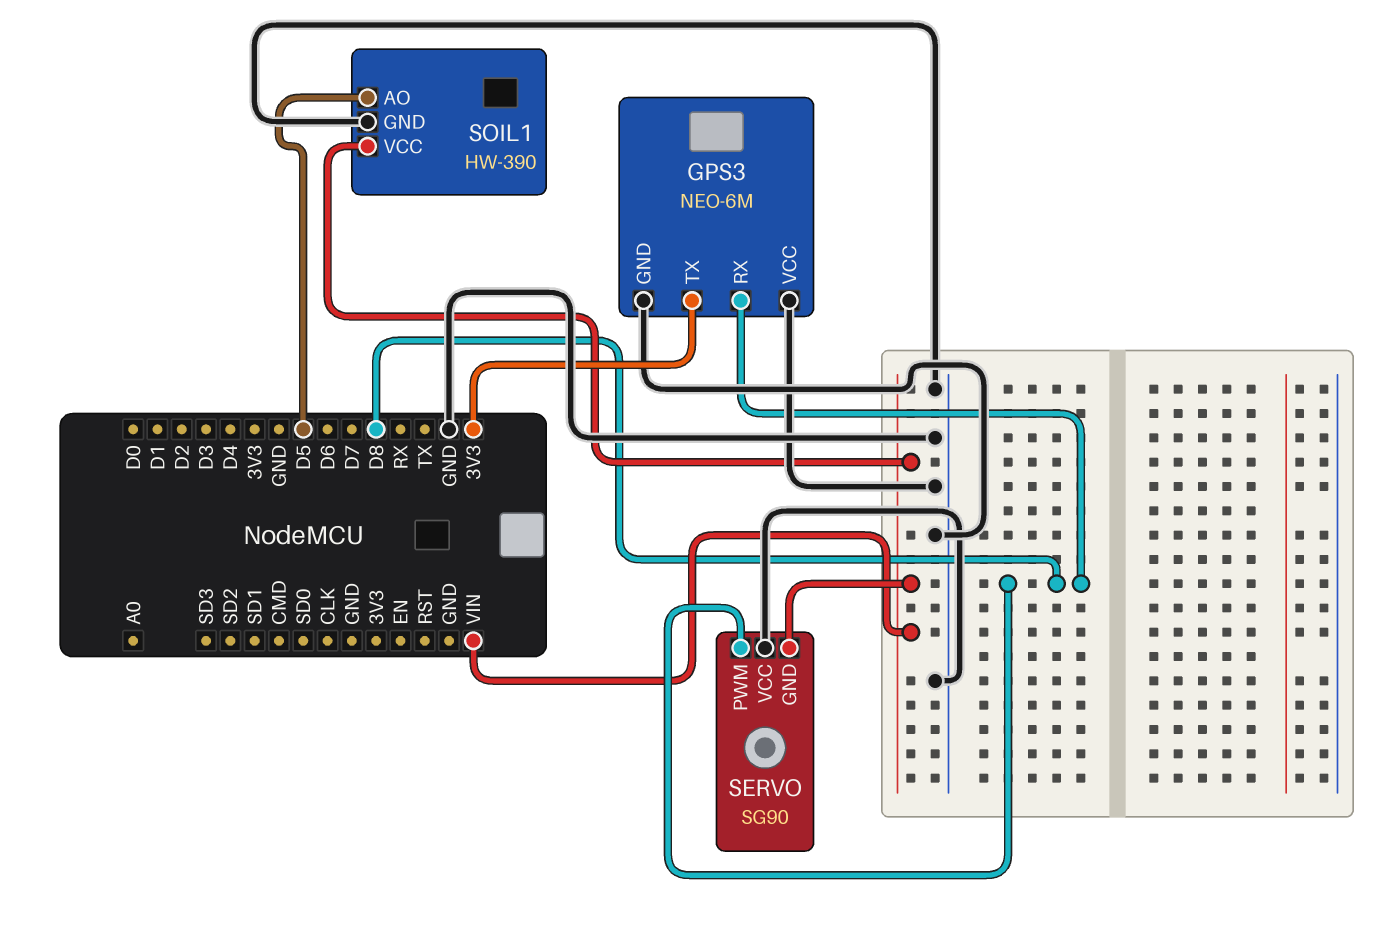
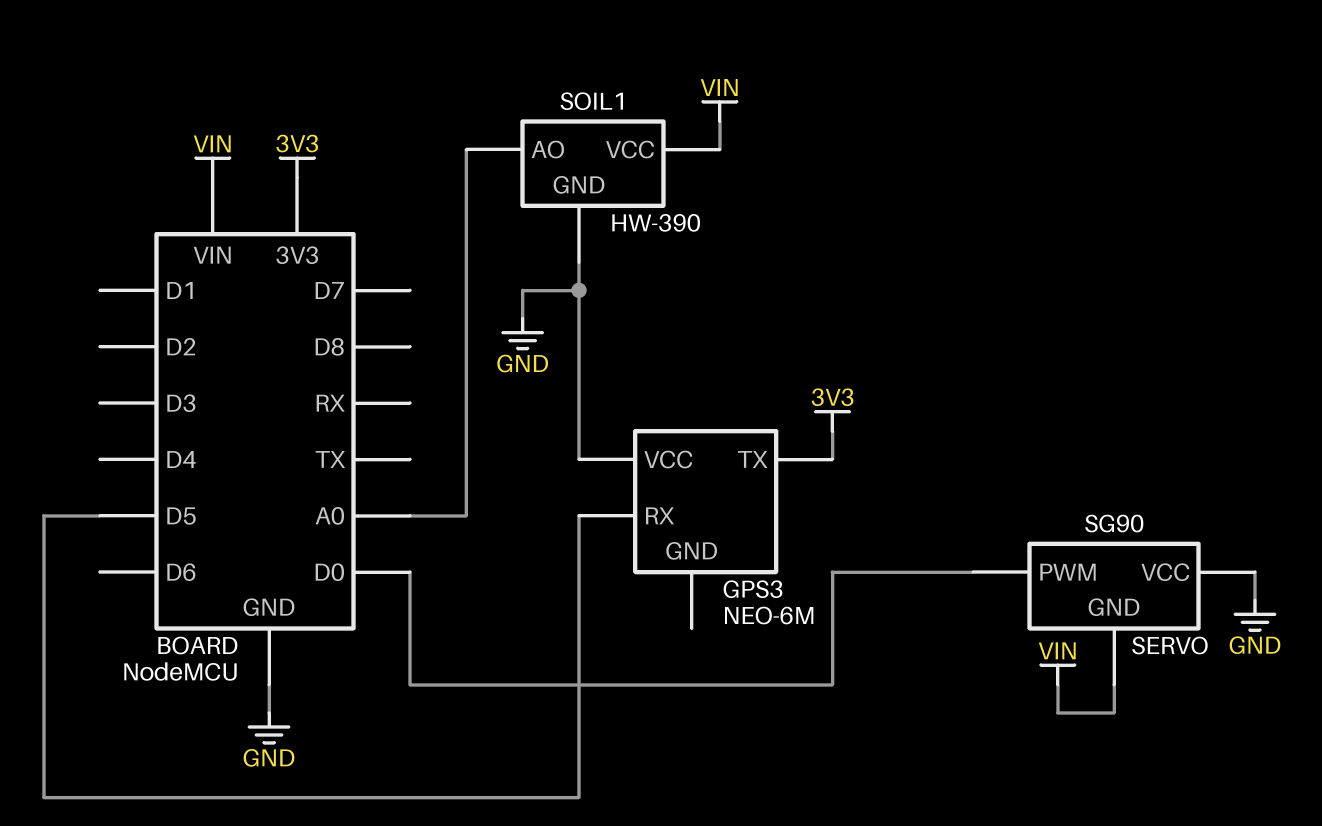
GPS3 pin GND: GND -> none
GPS3 pin RX: D8 -> D5
SERVO pin PWM: D8 -> D0
SOIL1 pin AO: D5 -> A0

